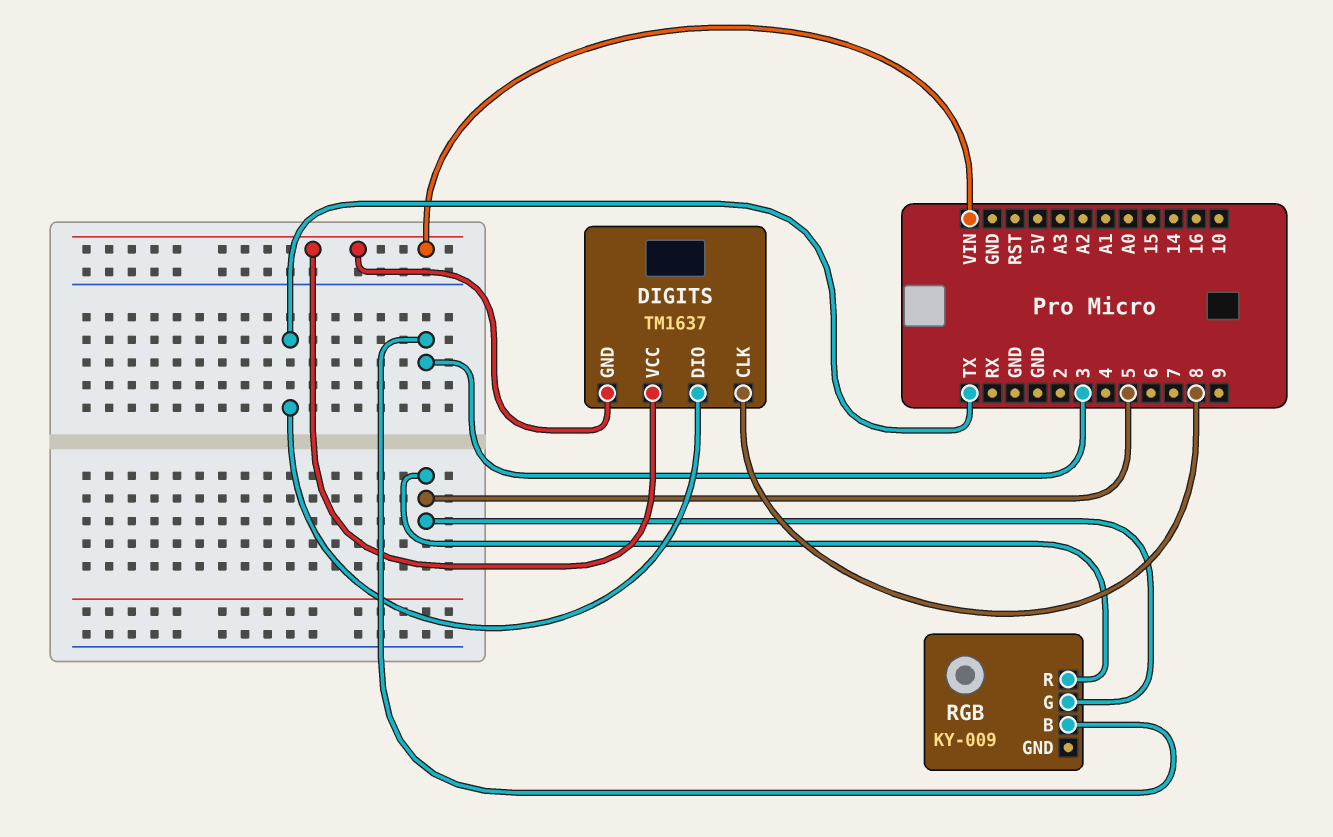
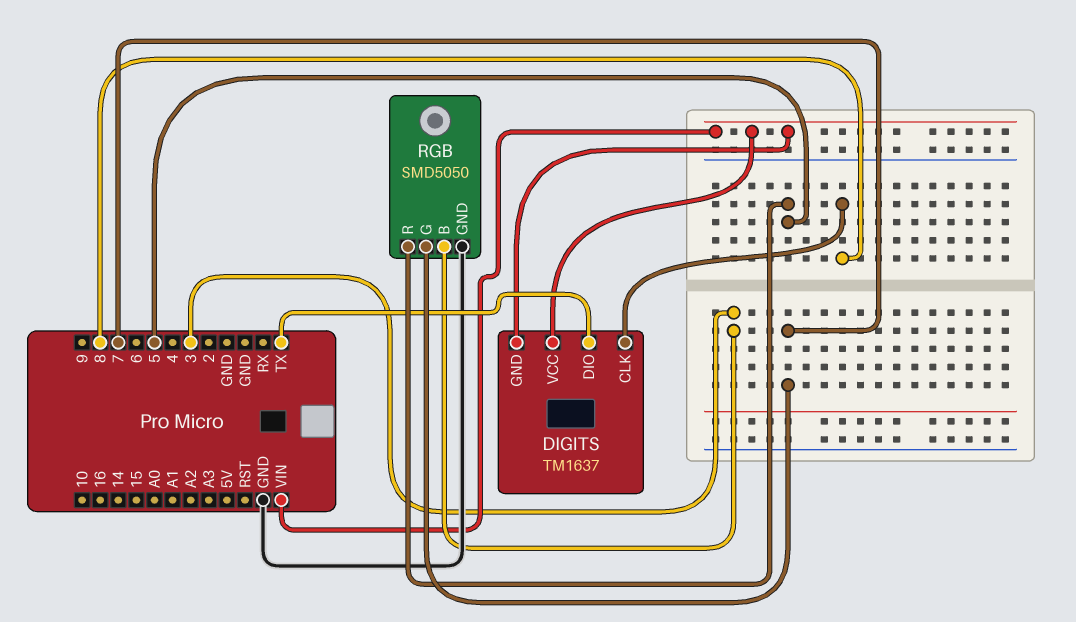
RGB: KY-009 -> SMD5050
RGB pin G: 5 -> 7
RGB pin GND: none -> GND

